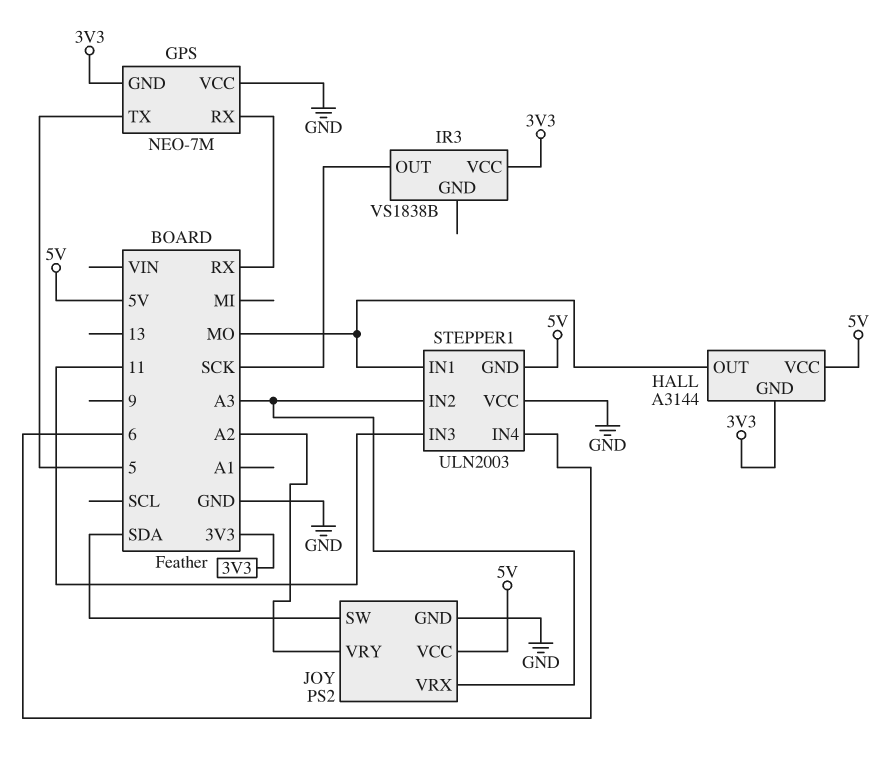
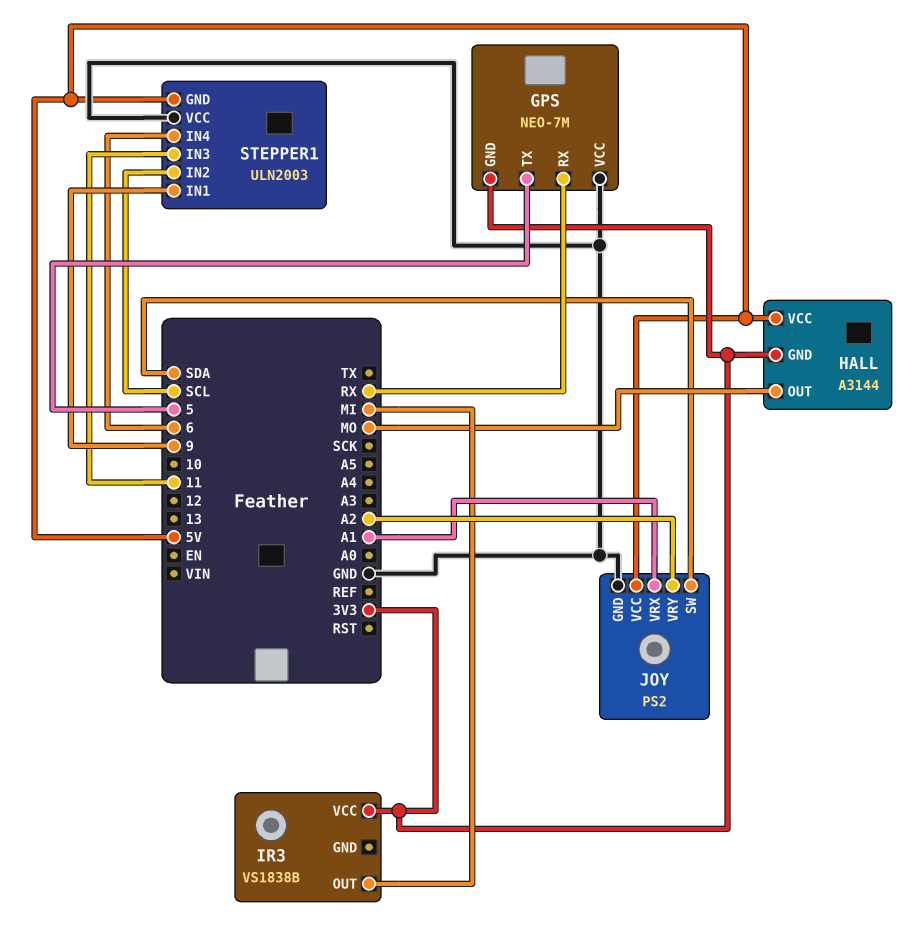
IR3 pin OUT: SCK -> MI
JOY pin VRX: A3 -> A1
STEPPER1 pin IN1: MO -> 9
STEPPER1 pin IN2: A3 -> SCL

